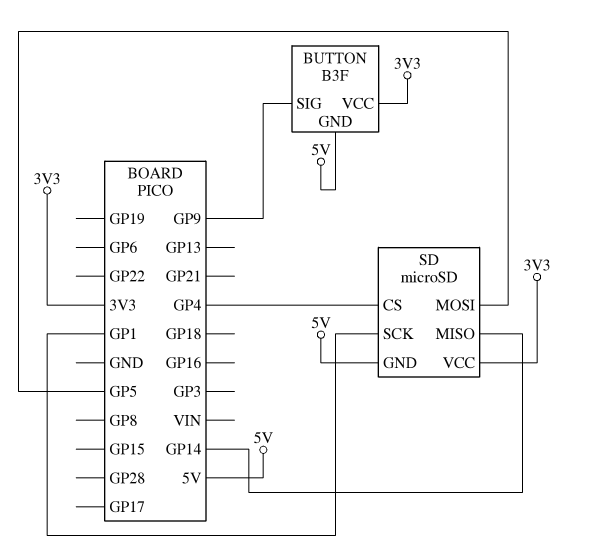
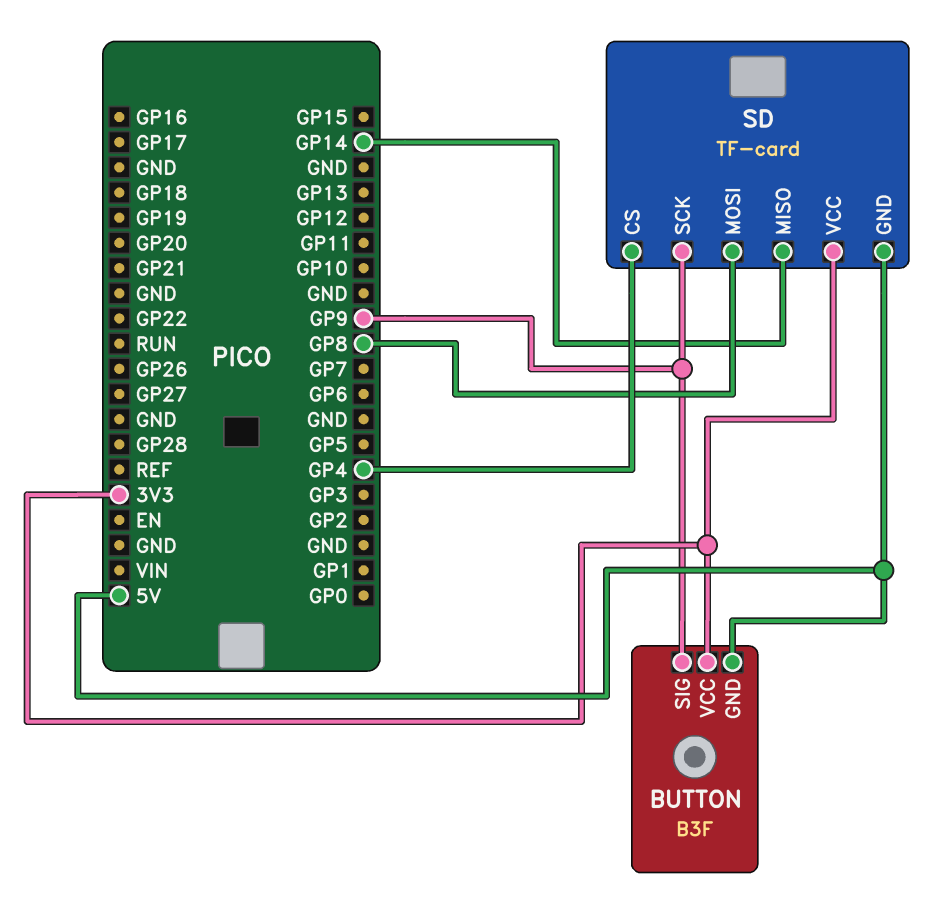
SD: microSD -> TF-card
SD pin MOSI: GP5 -> GP8
SD pin SCK: GP1 -> GP9

